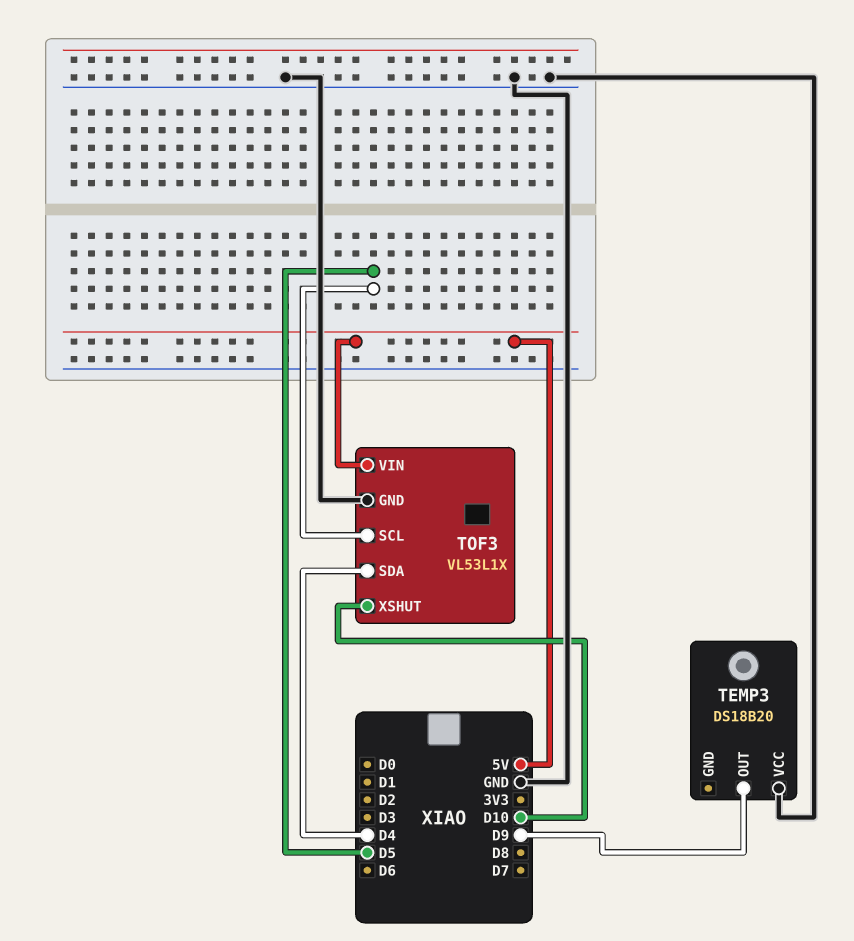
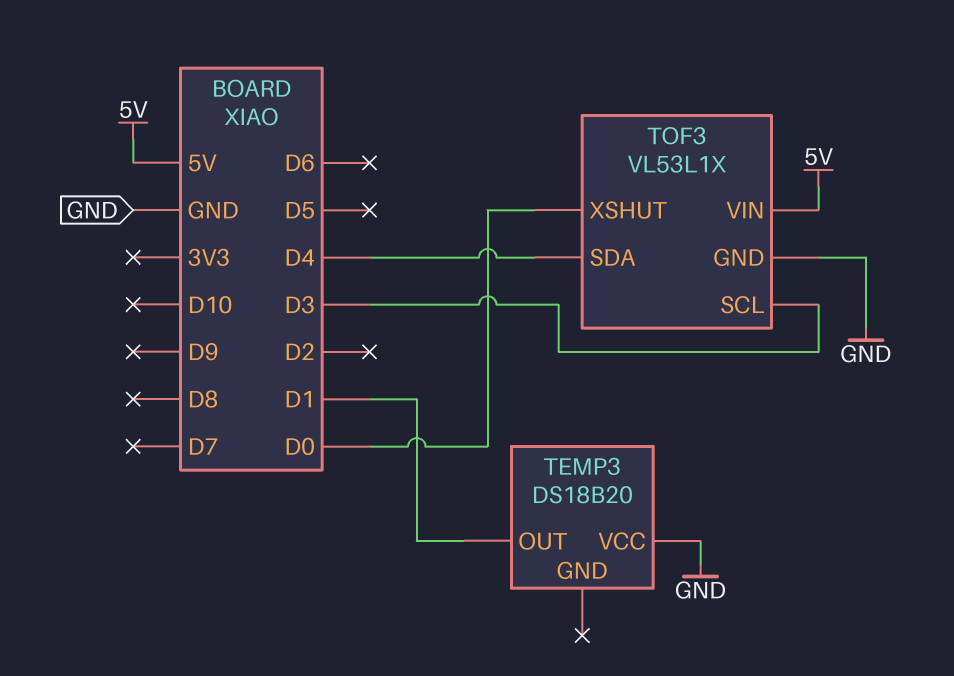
TEMP3 pin OUT: D9 -> D1
TOF3 pin SCL: D5 -> D3
TOF3 pin XSHUT: D10 -> D0

